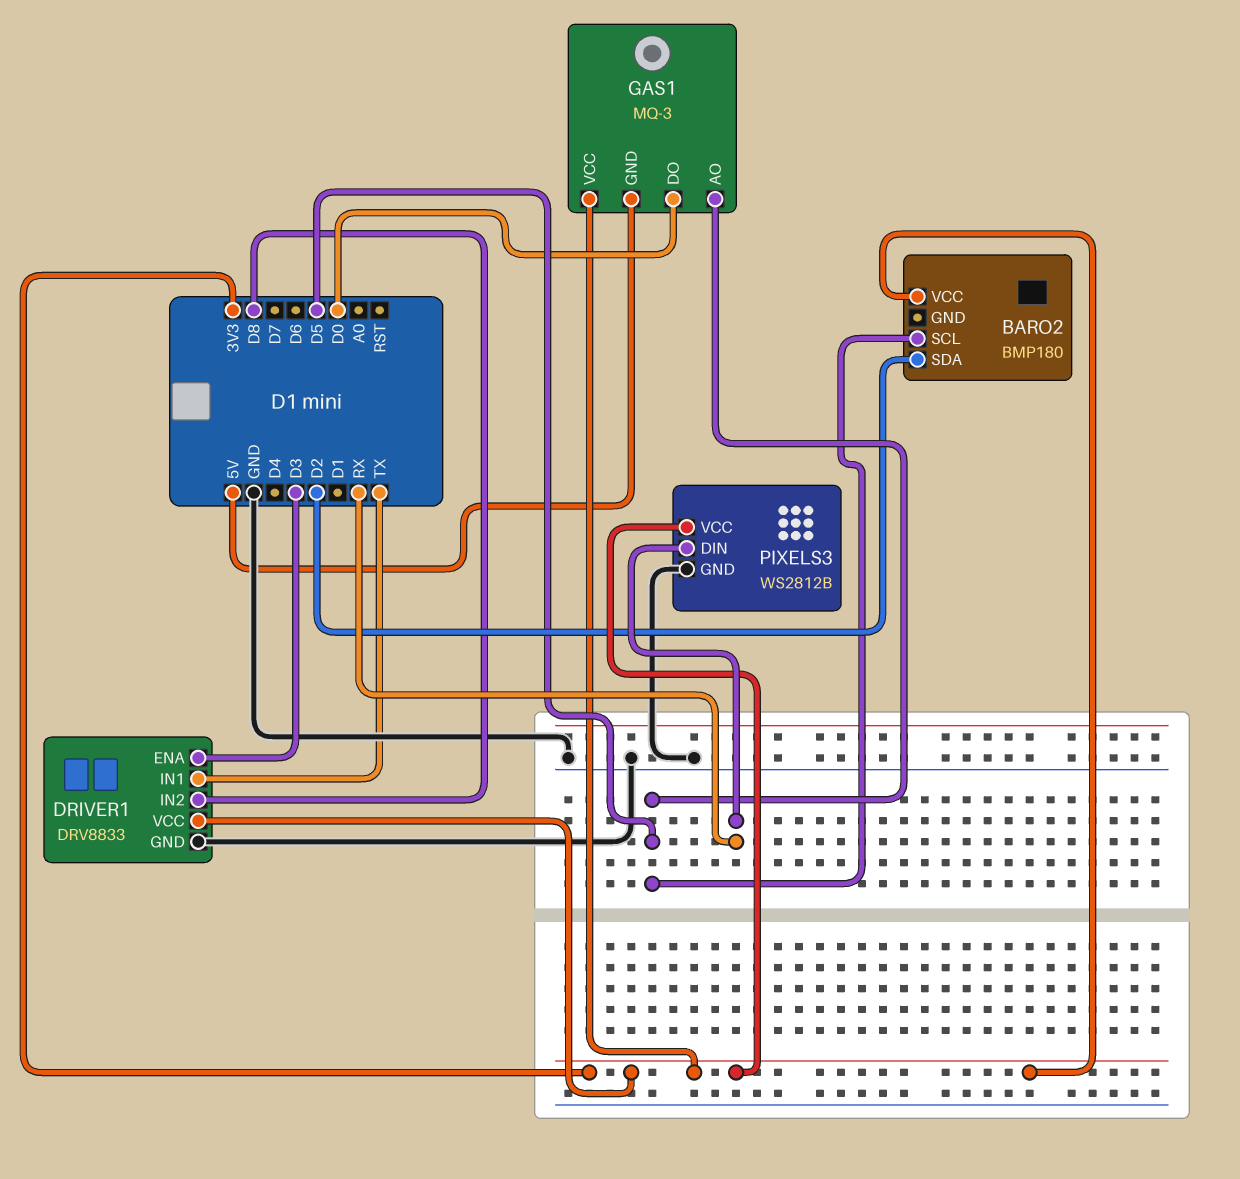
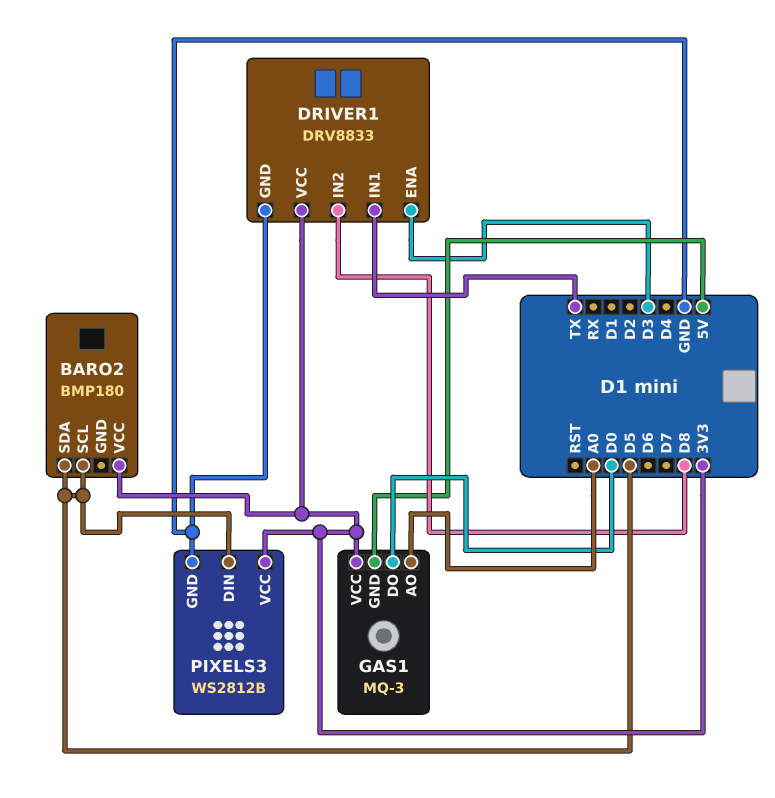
BARO2 pin SDA: D2 -> D5
GAS1 pin AO: D5 -> A0
PIXELS3 pin DIN: RX -> D5

